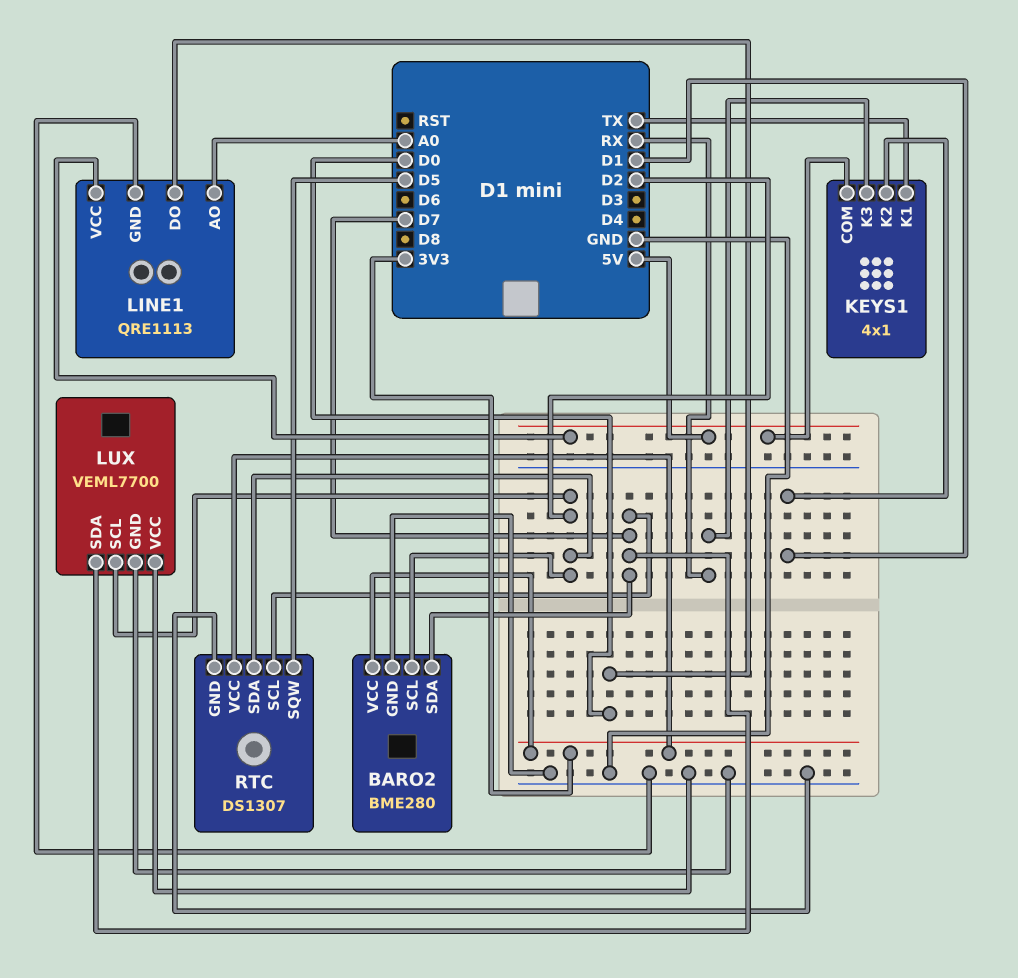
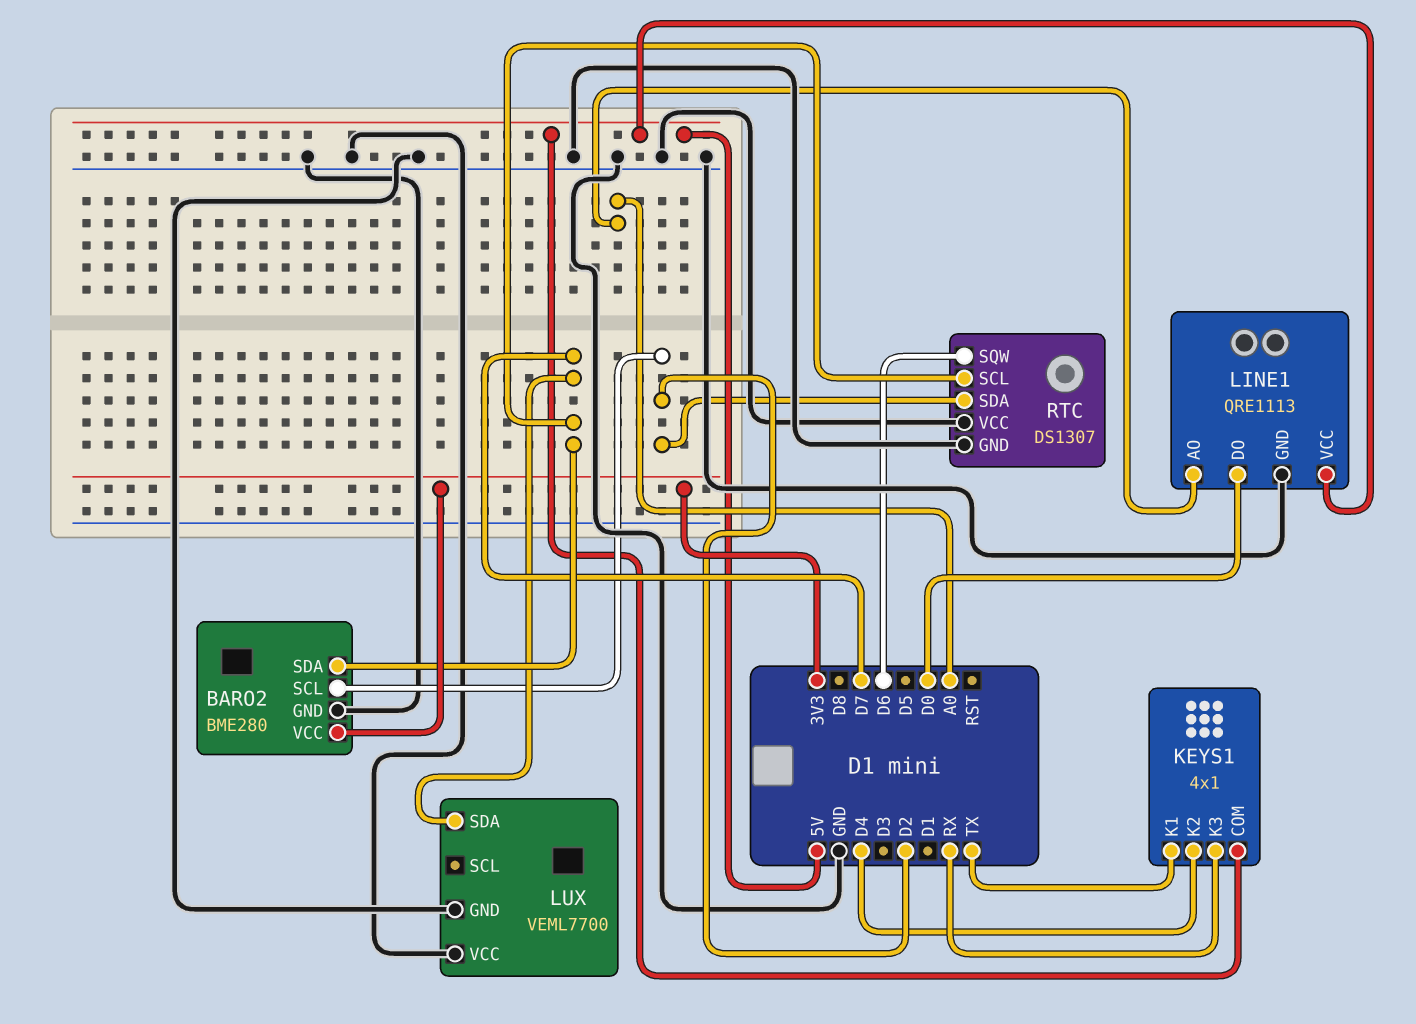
KEYS1 pin K2: D1 -> D4
LUX pin SCL: D2 -> none
RTC pin SQW: D5 -> D6
RTC pin VCC: 3V3 -> GND

